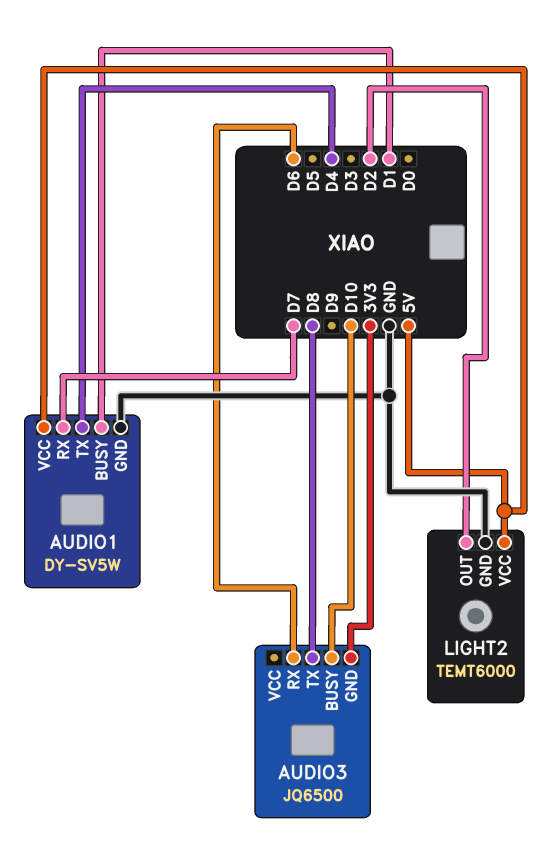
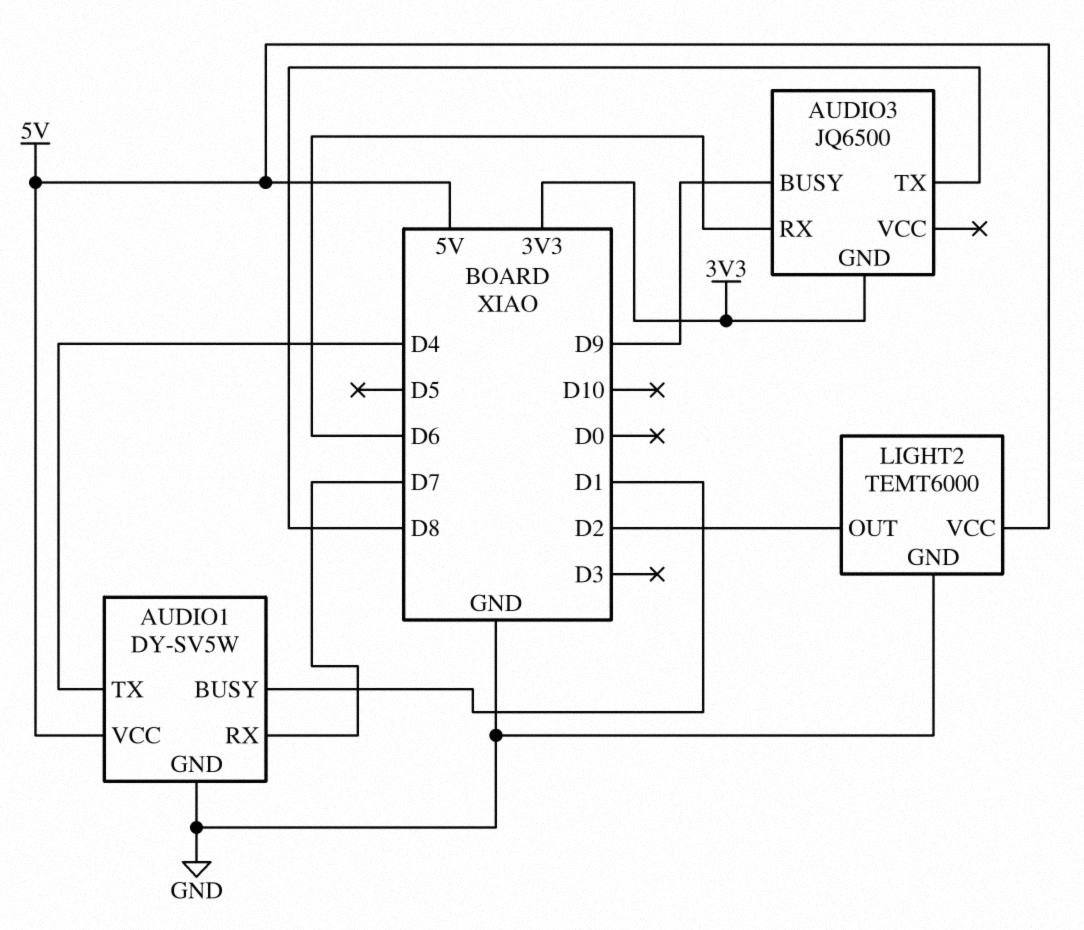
AUDIO3 pin BUSY: D10 -> D9

